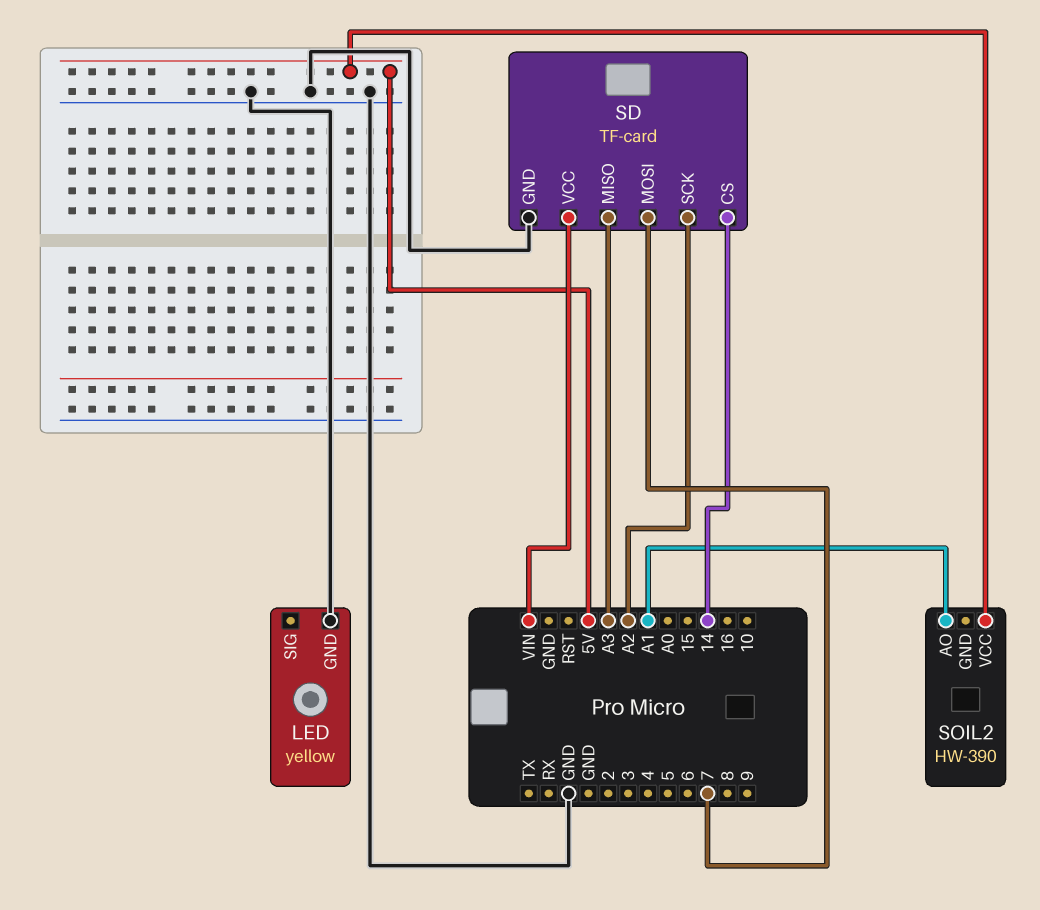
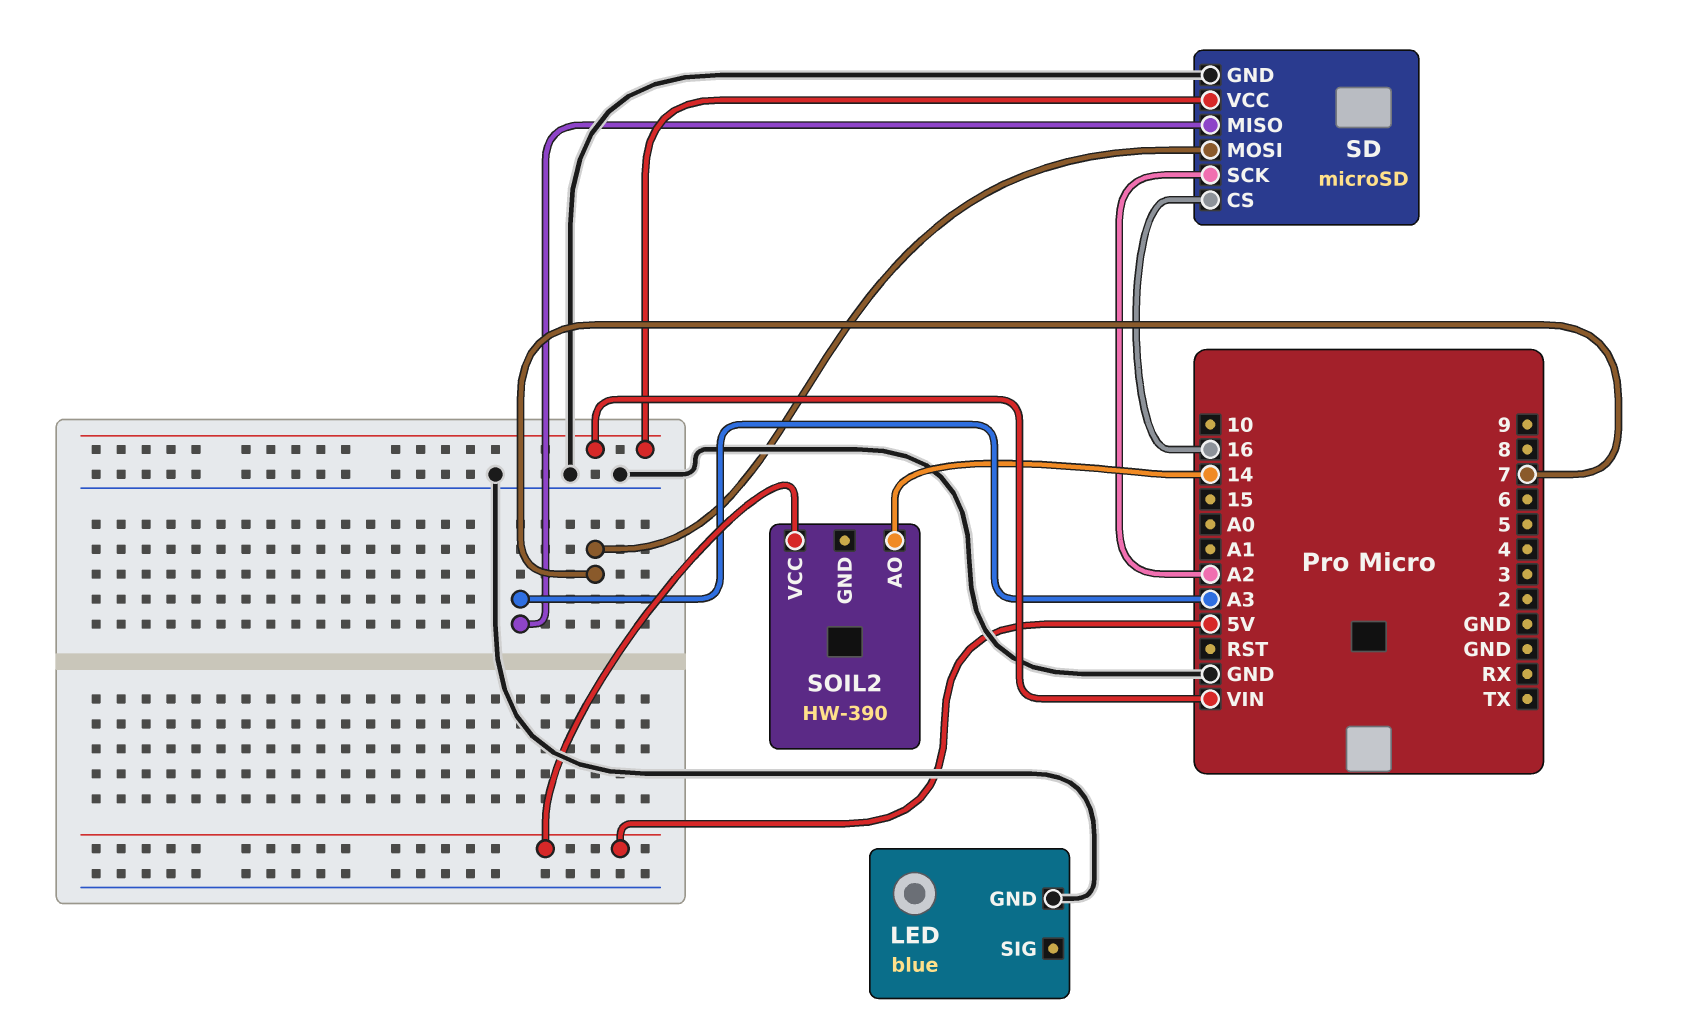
LED: yellow -> blue
SD: TF-card -> microSD
SD pin CS: 14 -> 16
SOIL2 pin AO: A1 -> 14

